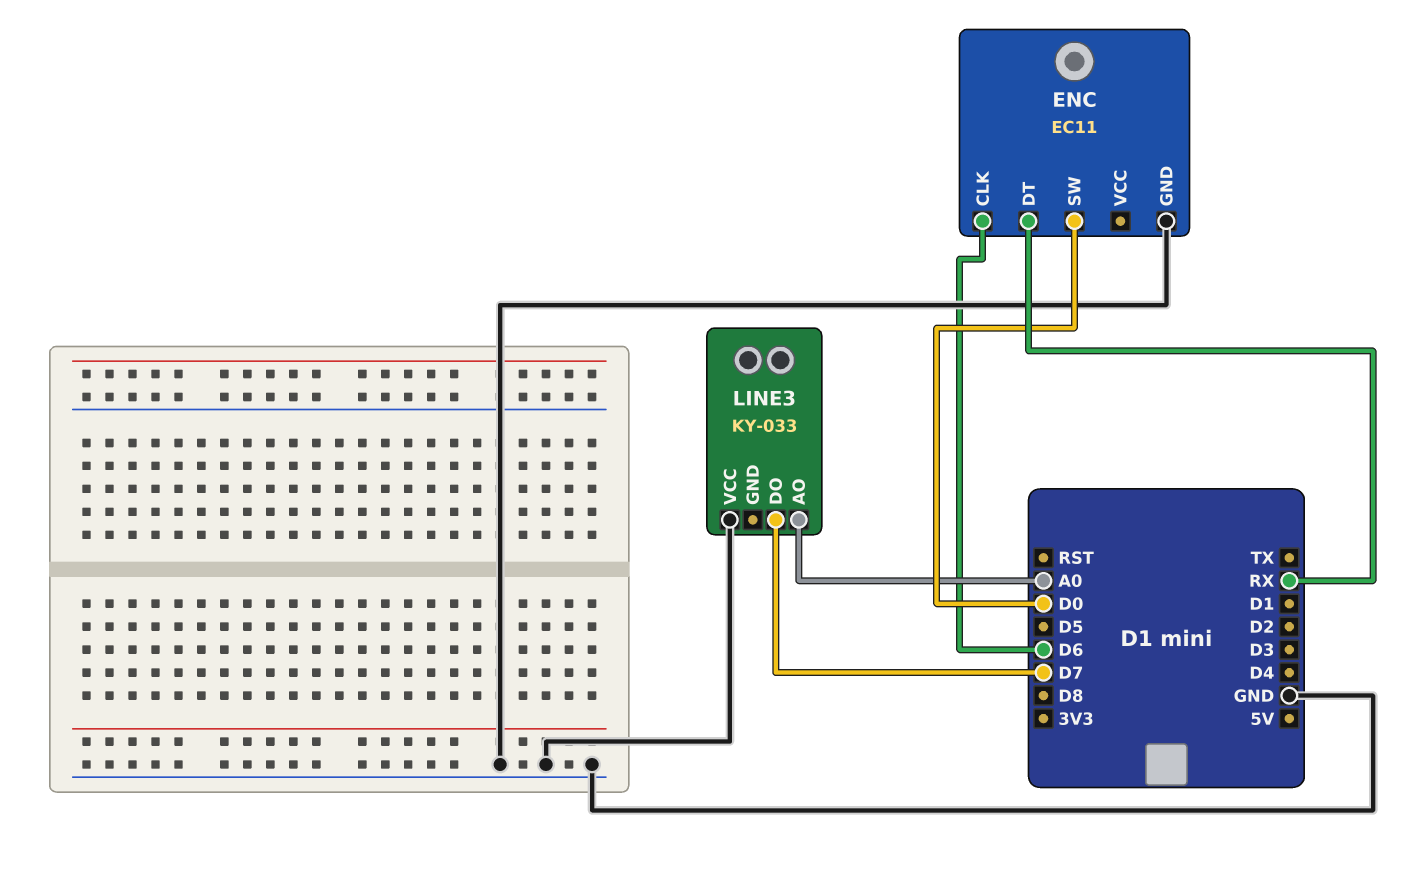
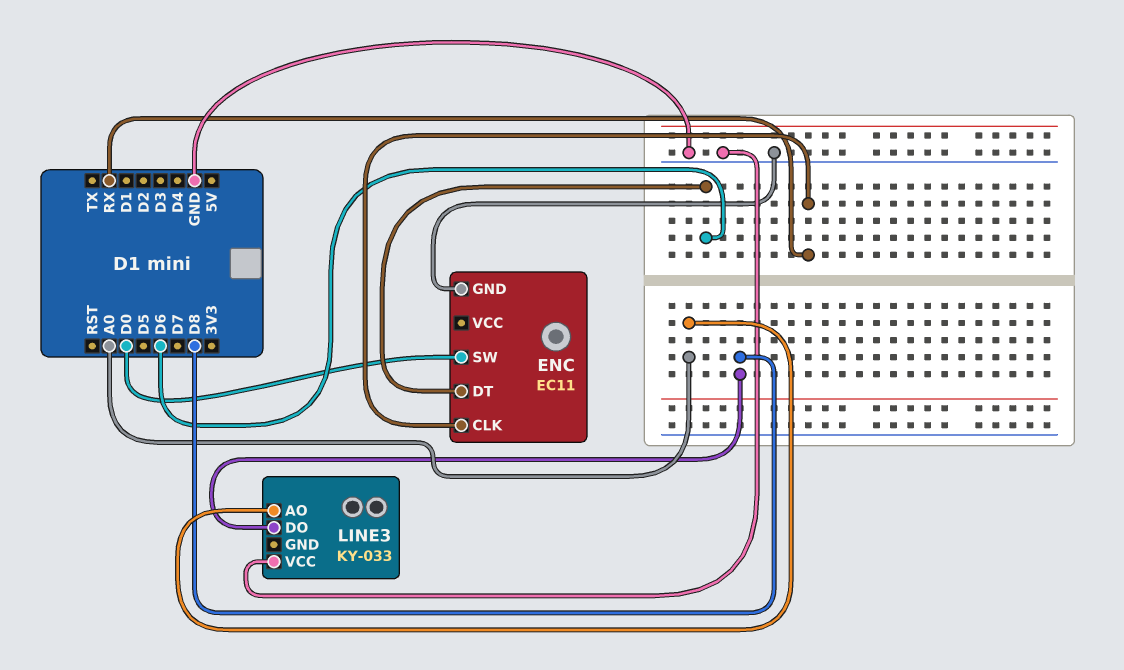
ENC pin CLK: D6 -> RX
ENC pin DT: RX -> D6
LINE3 pin DO: D7 -> D8

